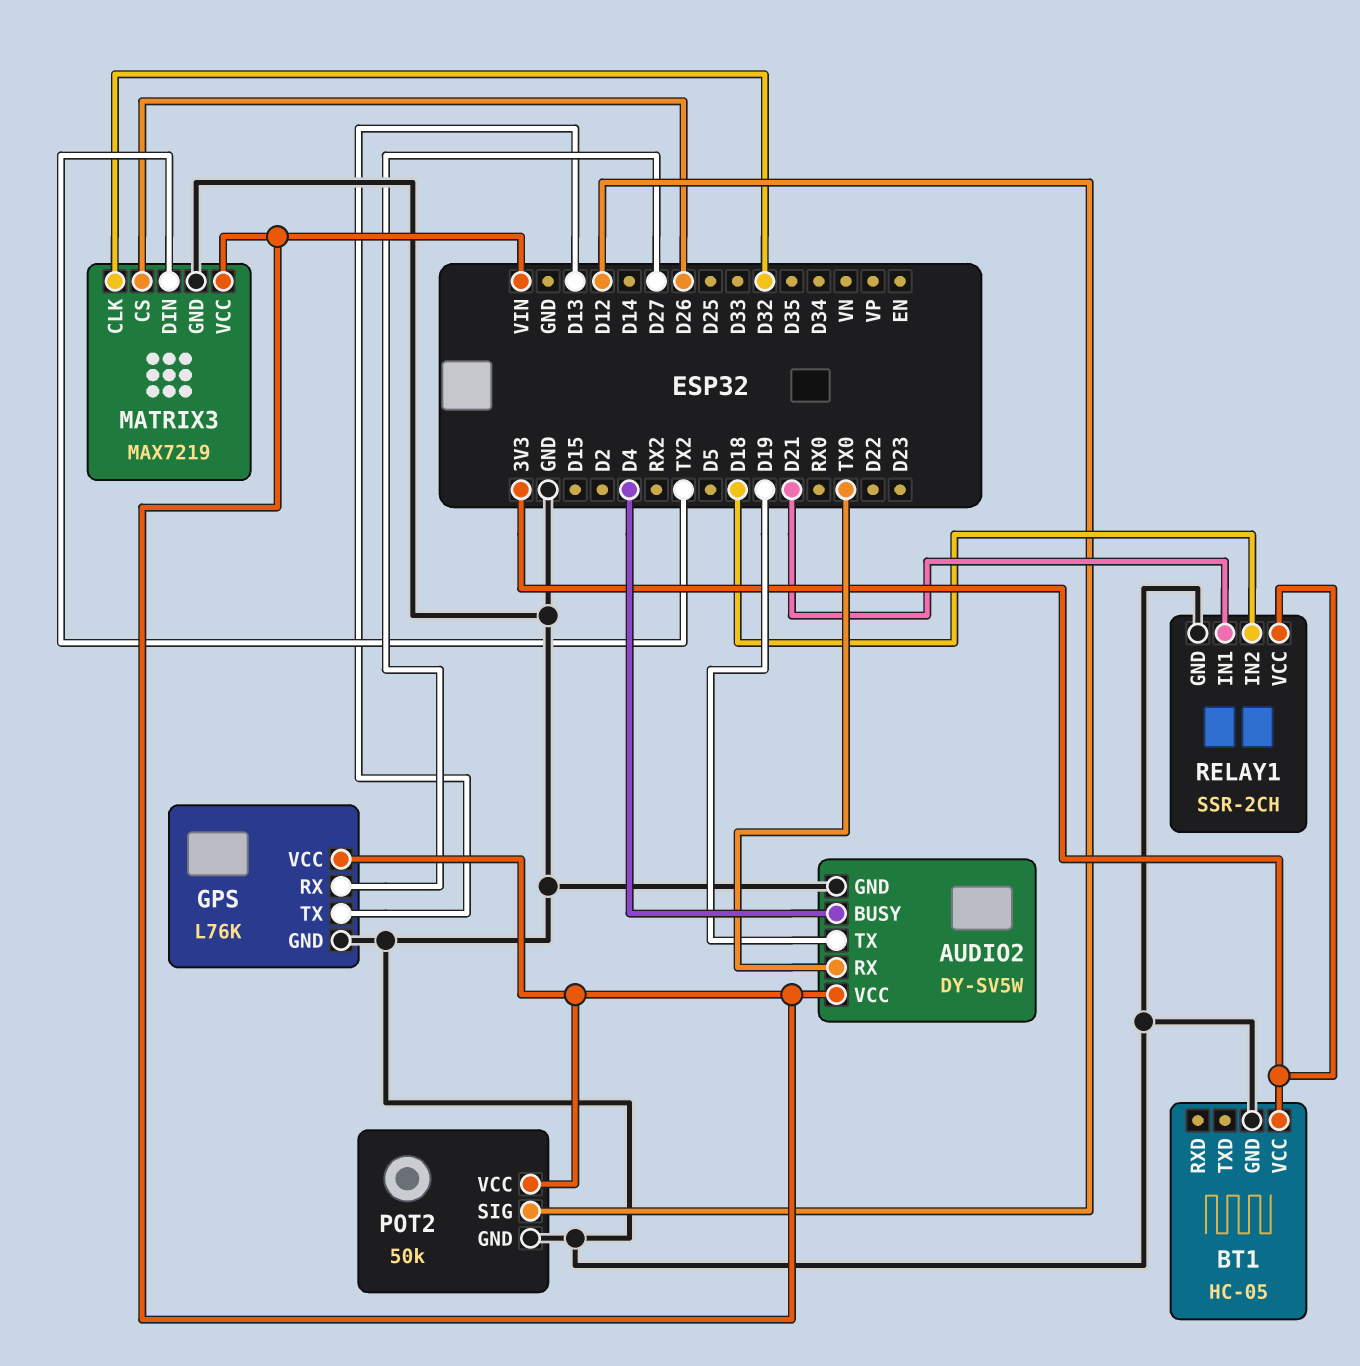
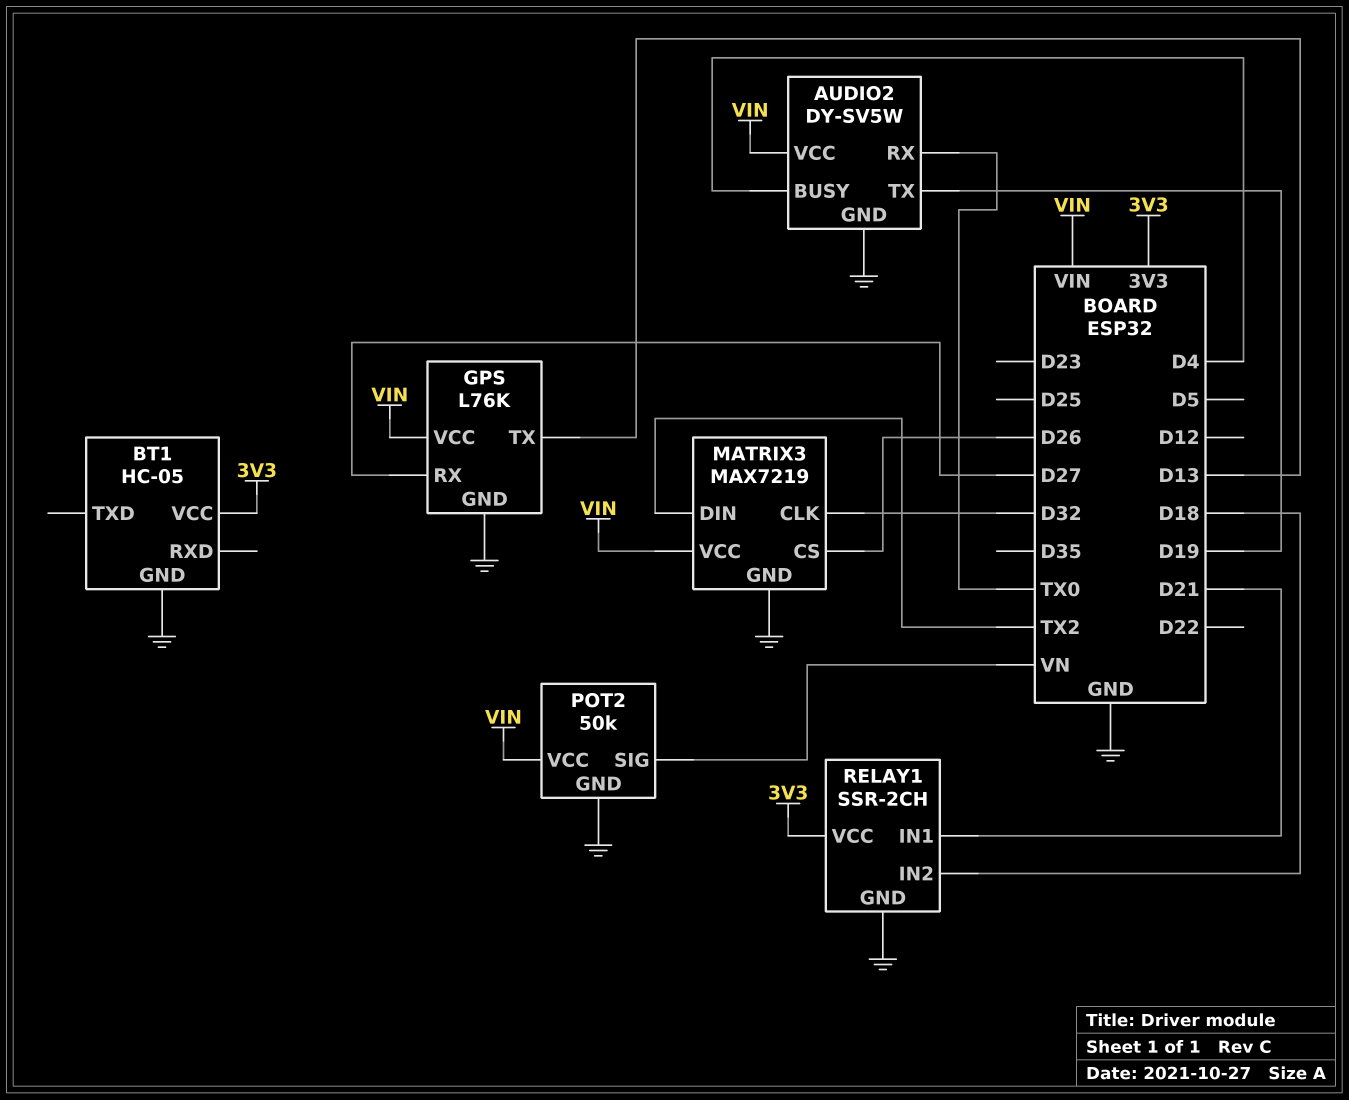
POT2 pin SIG: D12 -> VN

